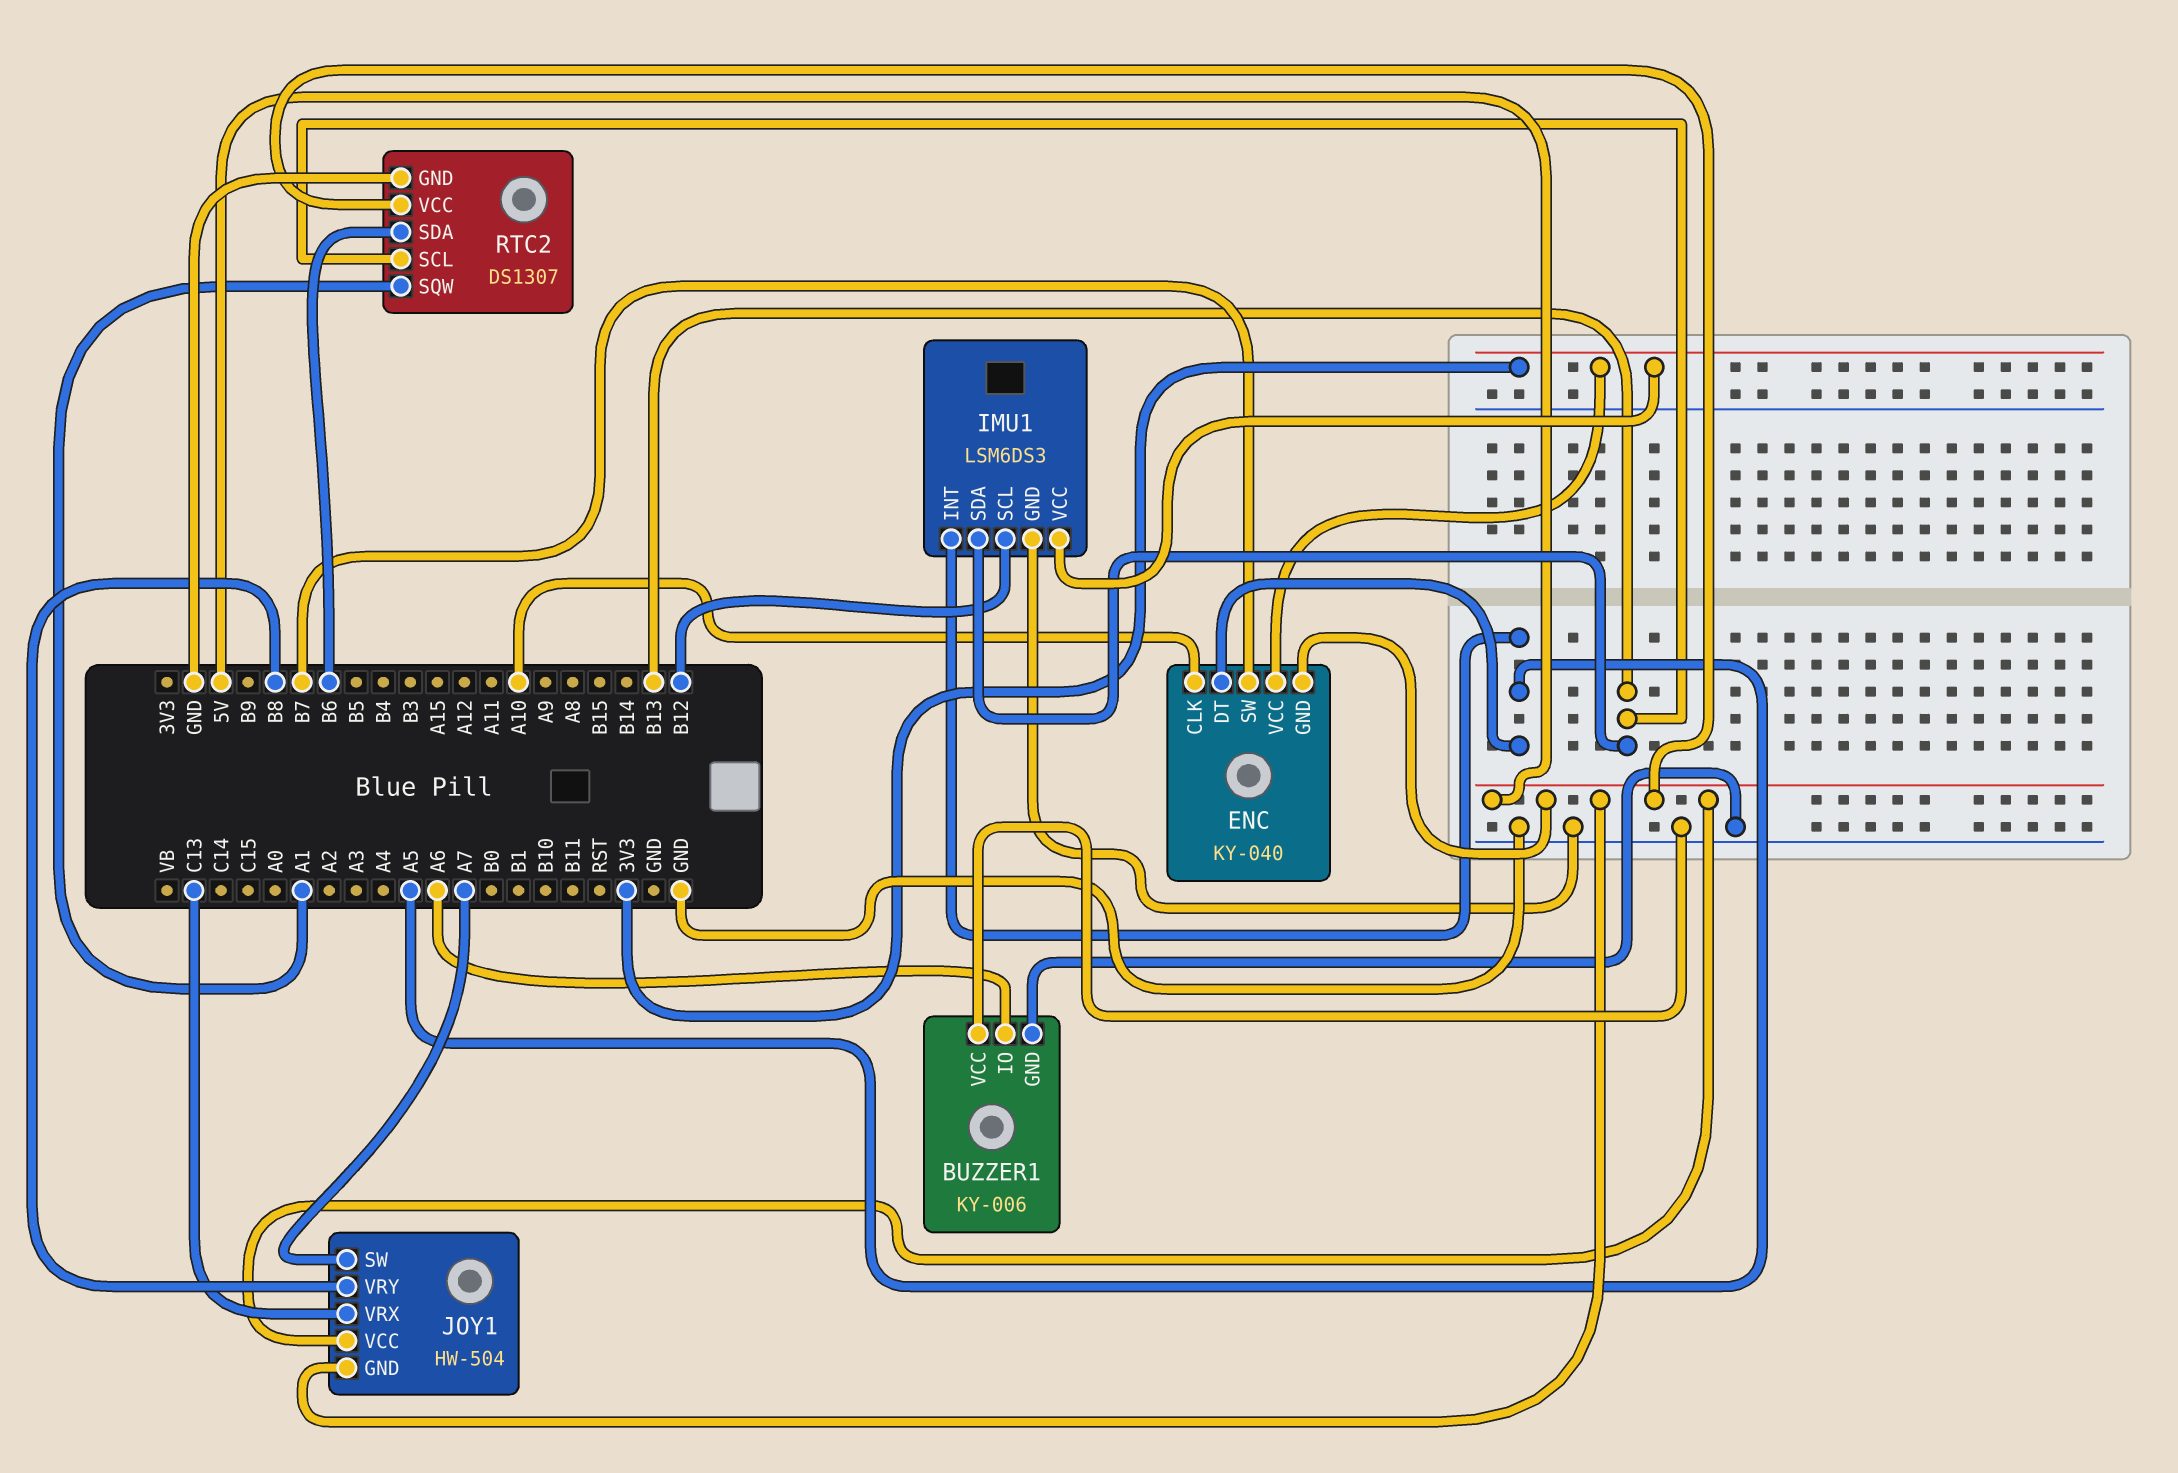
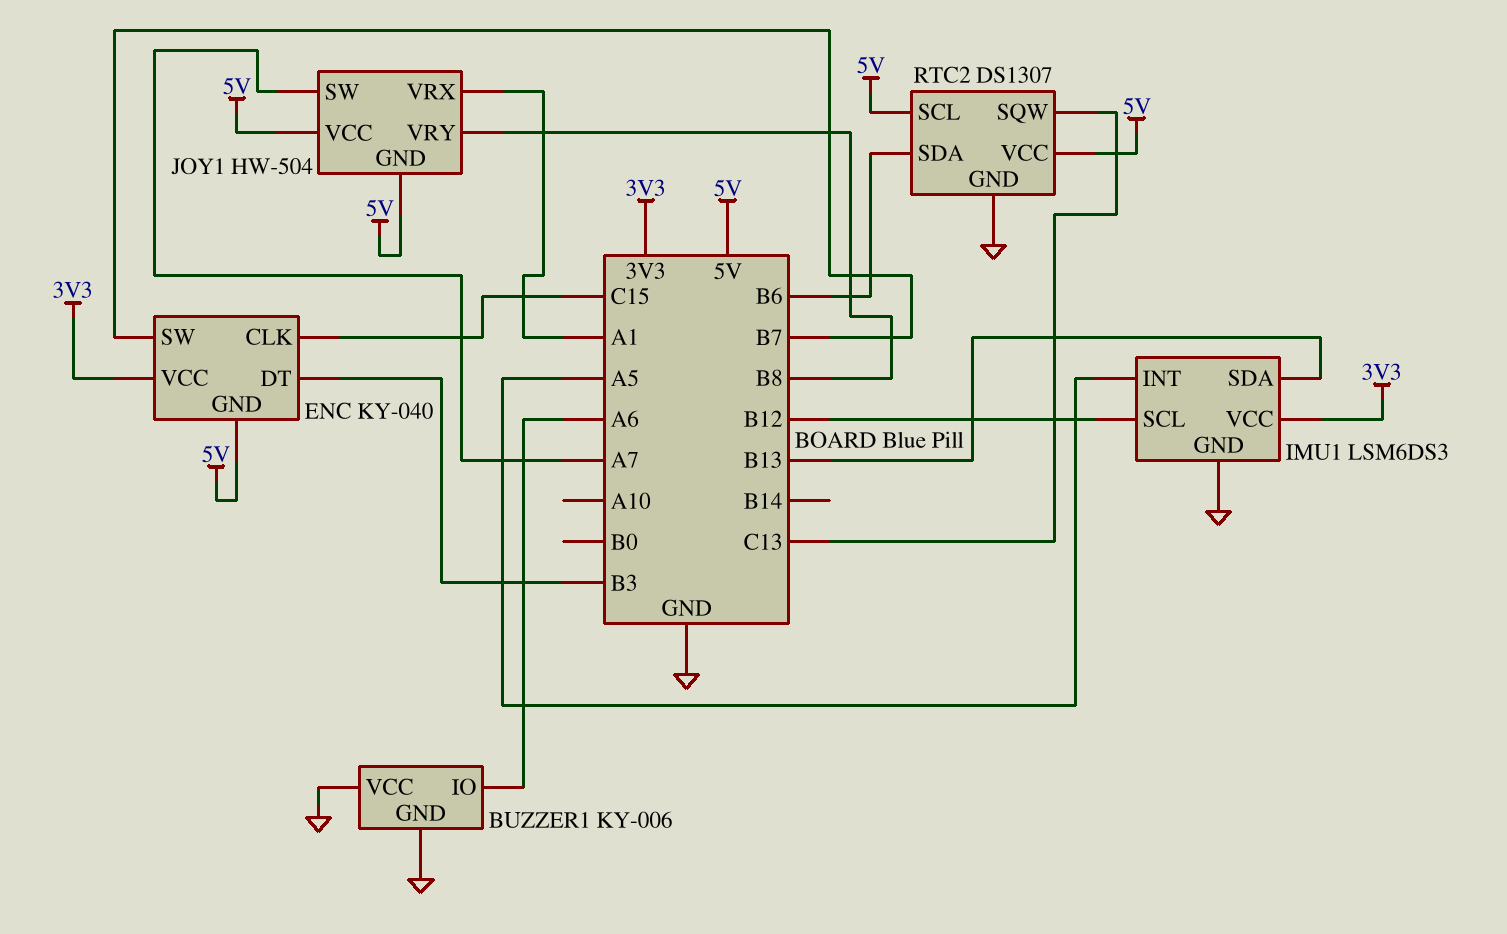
ENC pin CLK: A10 -> C15
ENC pin DT: A5 -> B3
JOY1 pin VRX: C13 -> A1
RTC2 pin SCL: B13 -> 5V
RTC2 pin SQW: A1 -> C13

